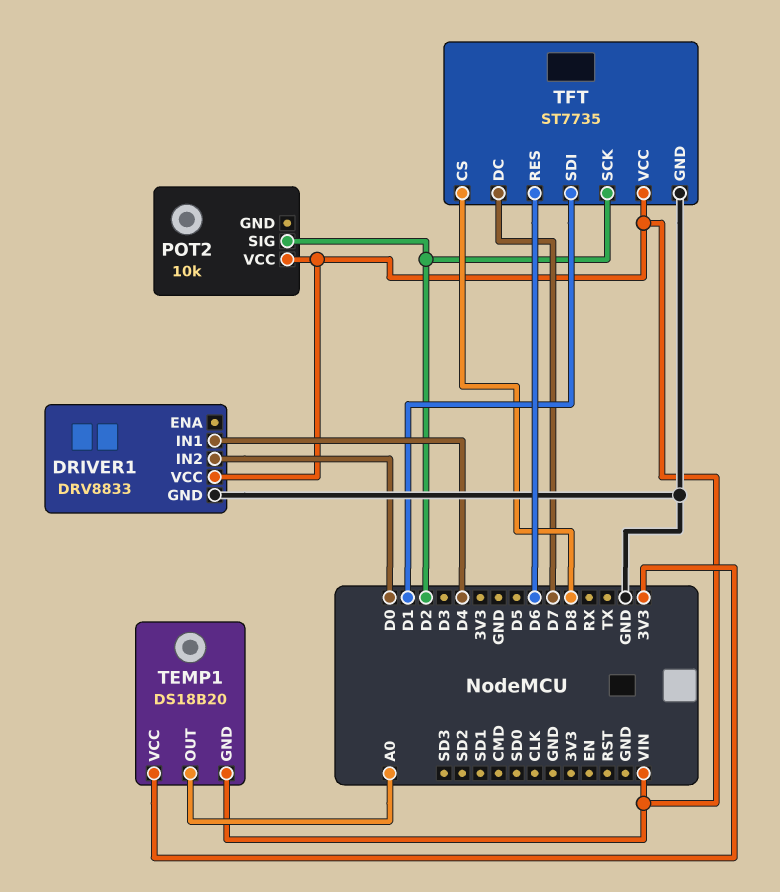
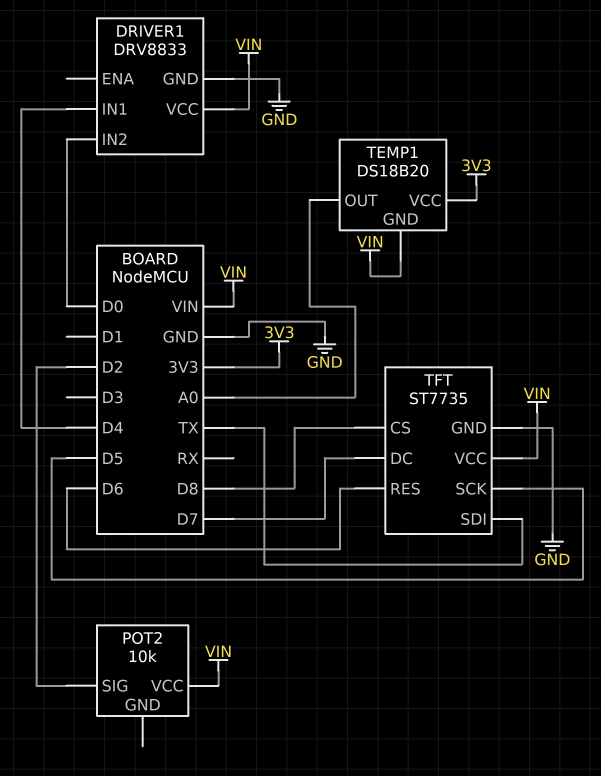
TFT pin SCK: D2 -> D5
TFT pin SDI: D1 -> TX

